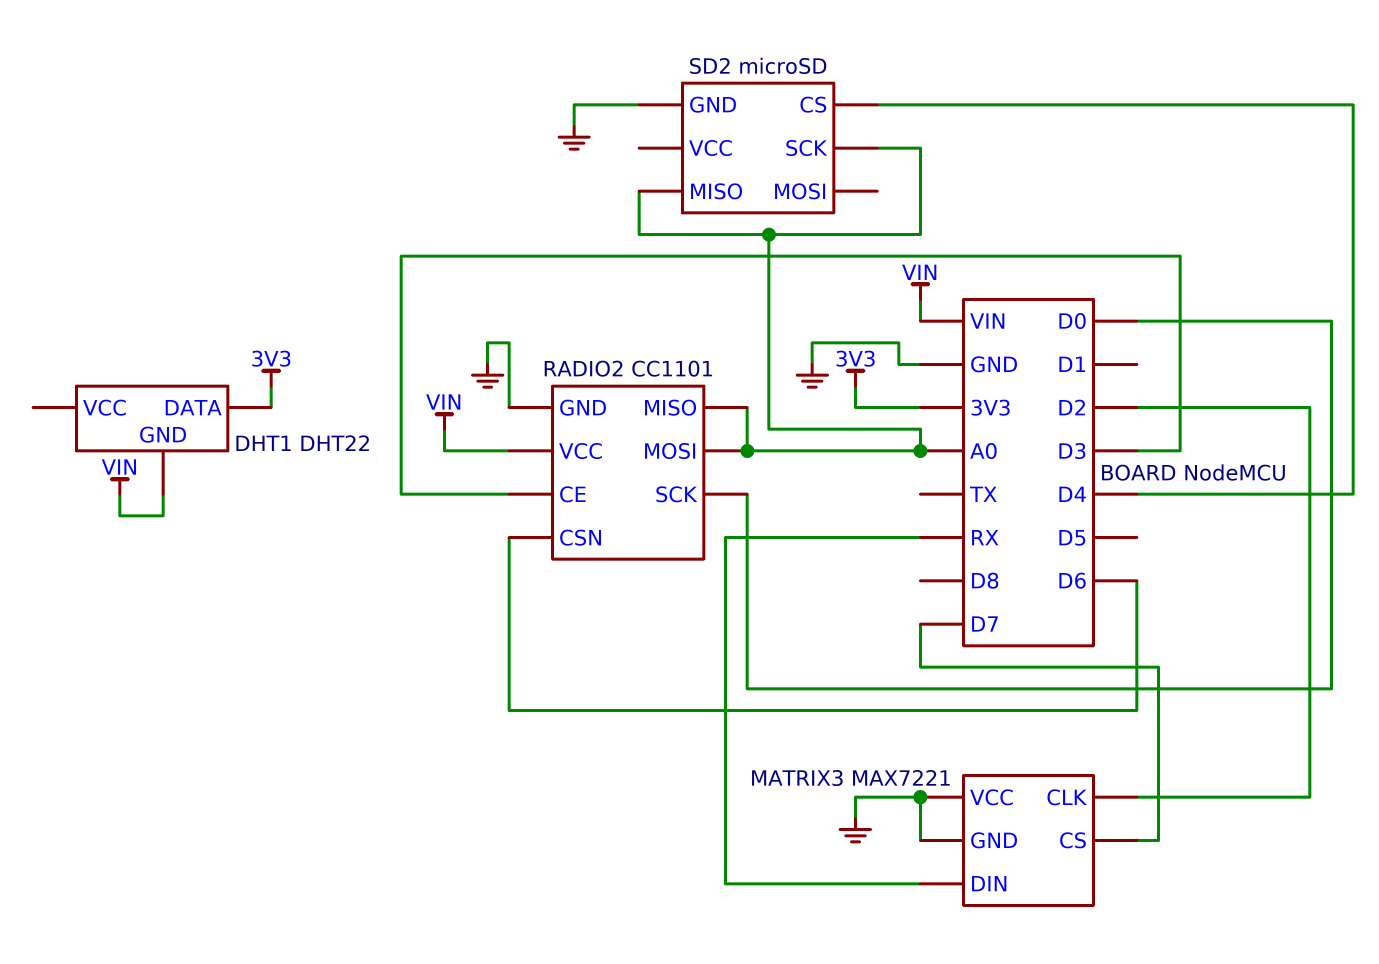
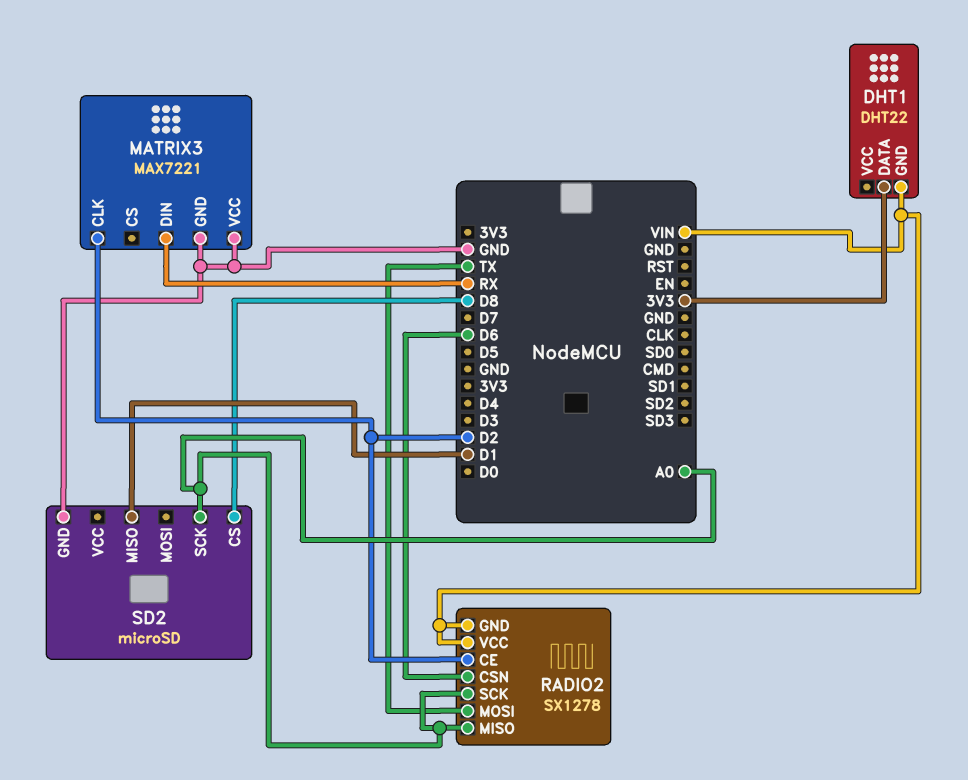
MATRIX3 pin CS: D7 -> none
RADIO2: CC1101 -> SX1278
RADIO2 pin CE: D3 -> D2
RADIO2 pin GND: GND -> VIN
RADIO2 pin MOSI: A0 -> TX
RADIO2 pin SCK: D0 -> A0
SD2 pin CS: D4 -> D8
SD2 pin MISO: A0 -> D1

